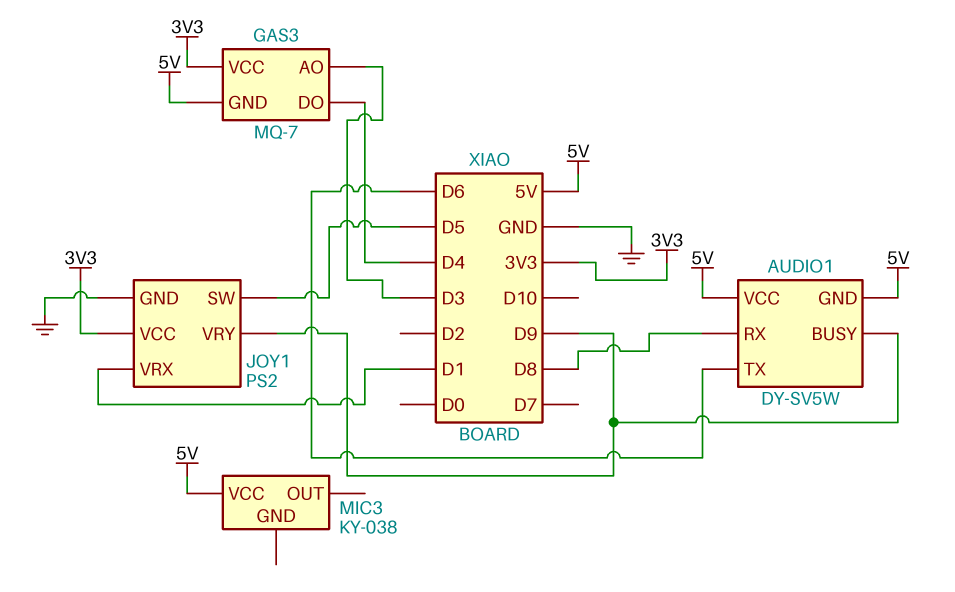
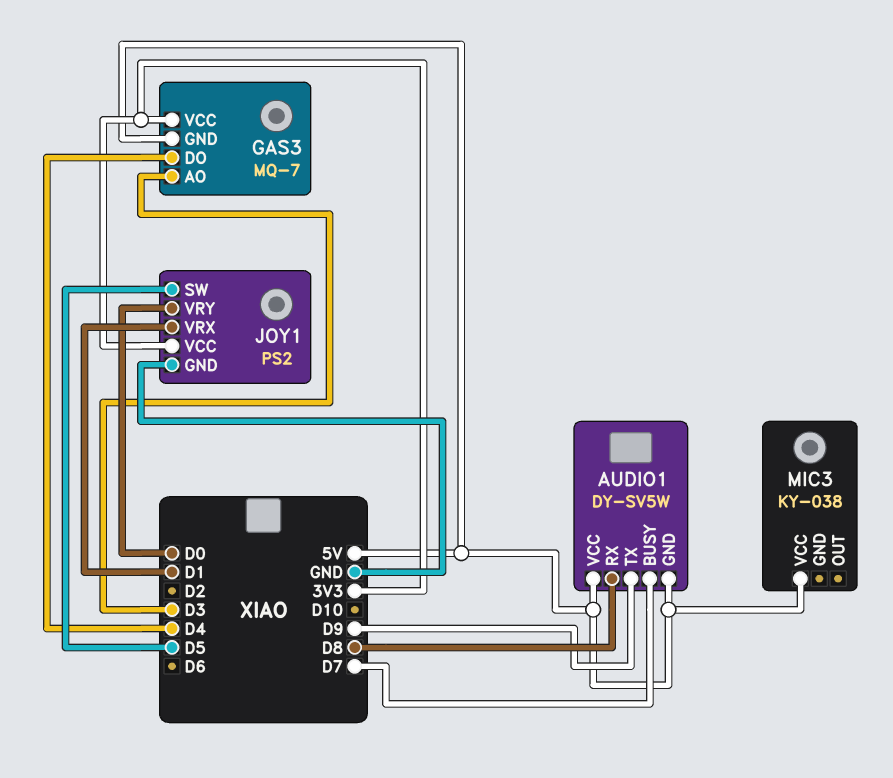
AUDIO1 pin BUSY: D9 -> D7
AUDIO1 pin TX: D6 -> D9
JOY1 pin VRY: D9 -> D0

